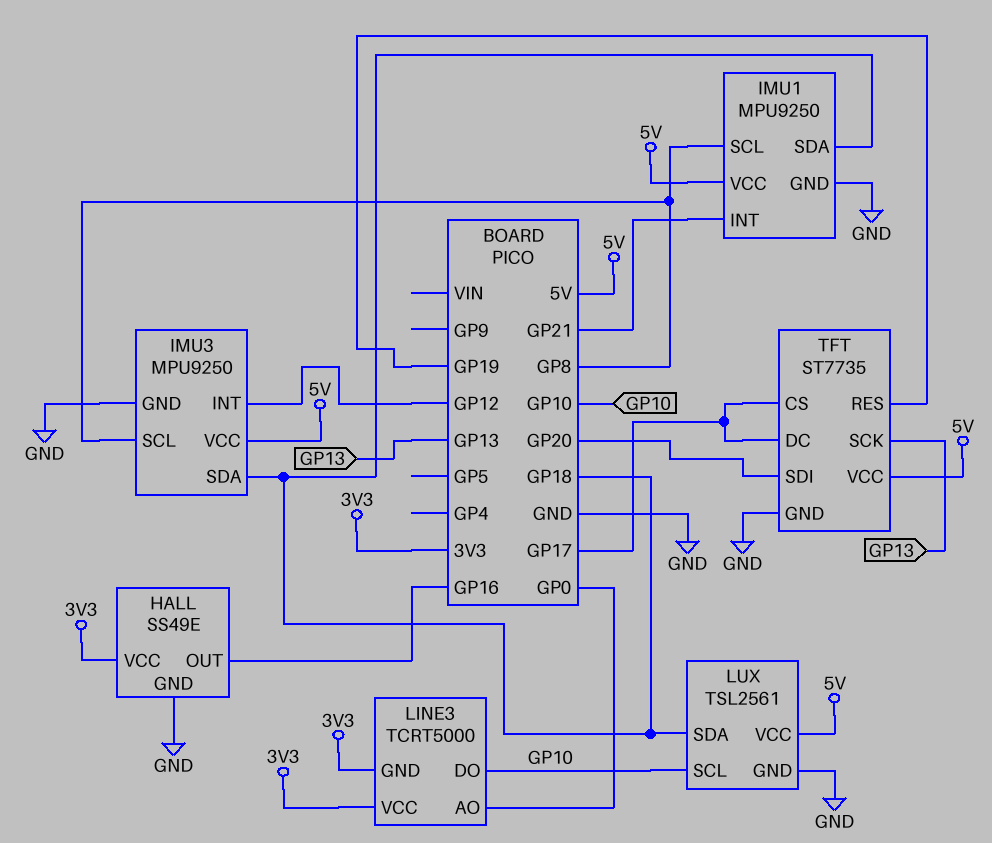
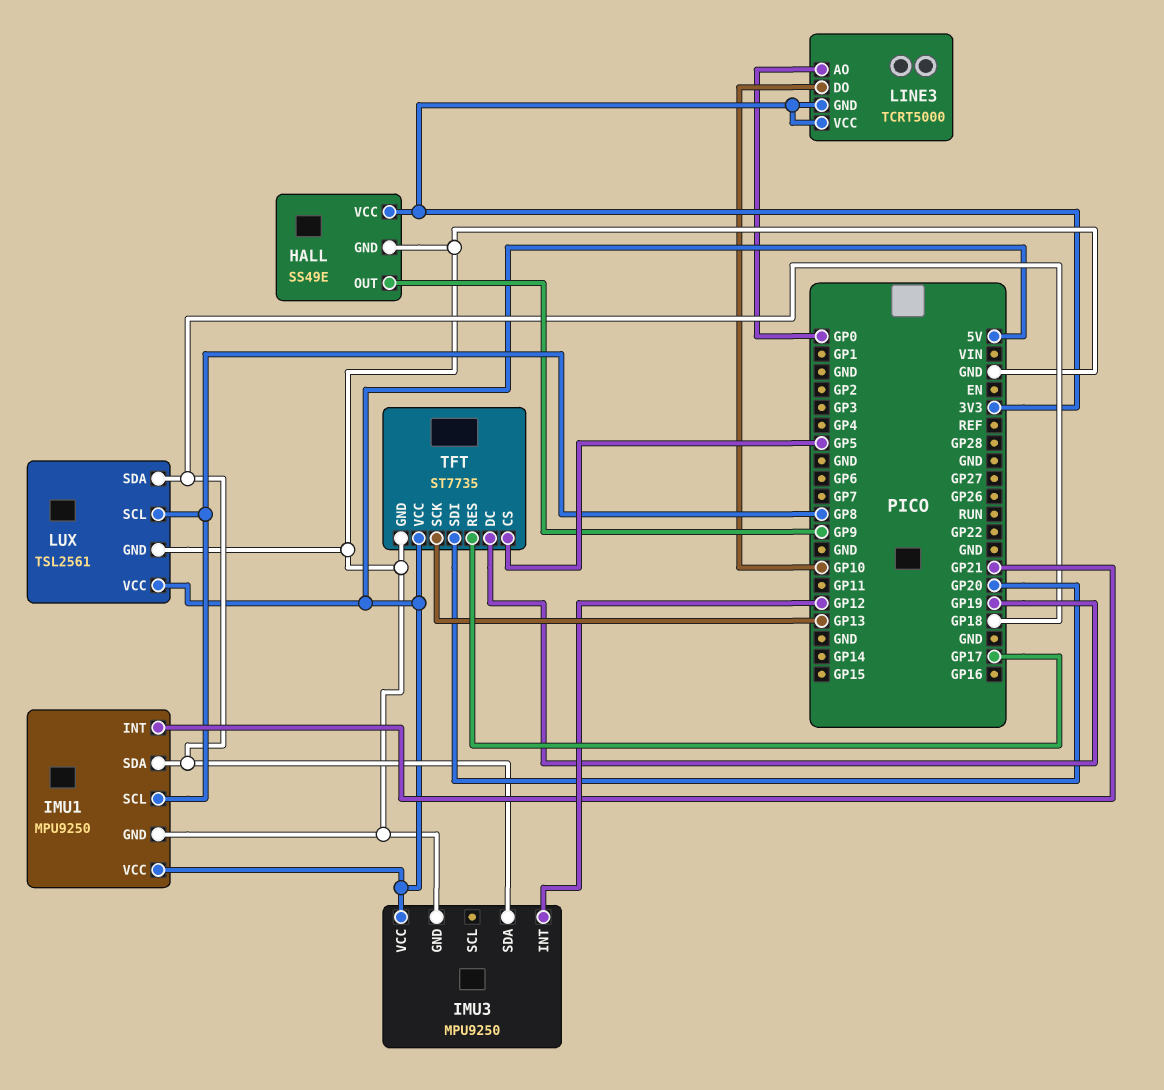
HALL pin OUT: GP16 -> GP9
IMU3 pin SCL: GP8 -> none
LUX pin SCL: GP10 -> GP8
TFT pin CS: GP17 -> GP5
TFT pin DC: GP17 -> GP19
TFT pin RES: GP19 -> GP17

